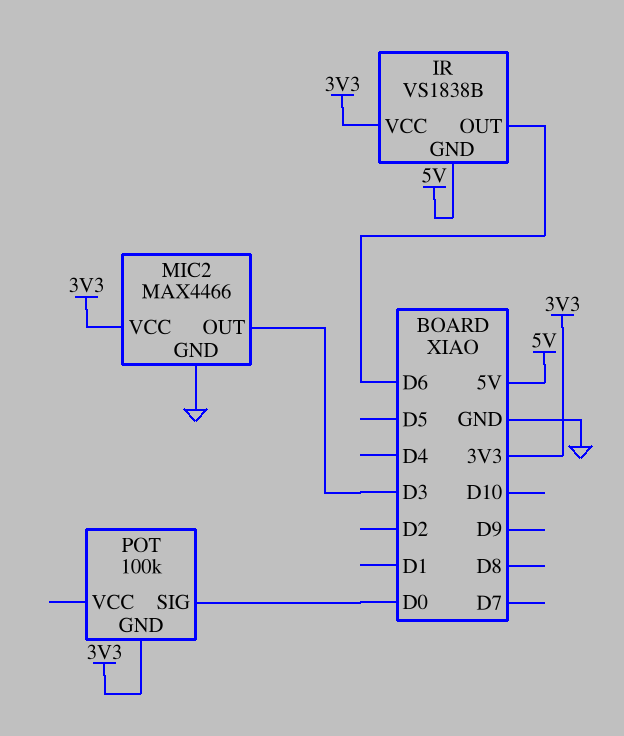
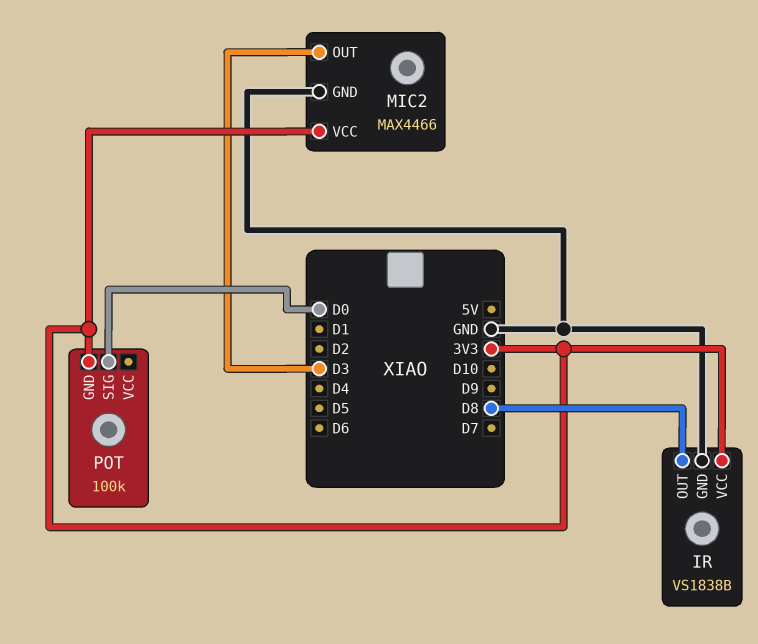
IR pin GND: 5V -> GND
IR pin OUT: D6 -> D8

